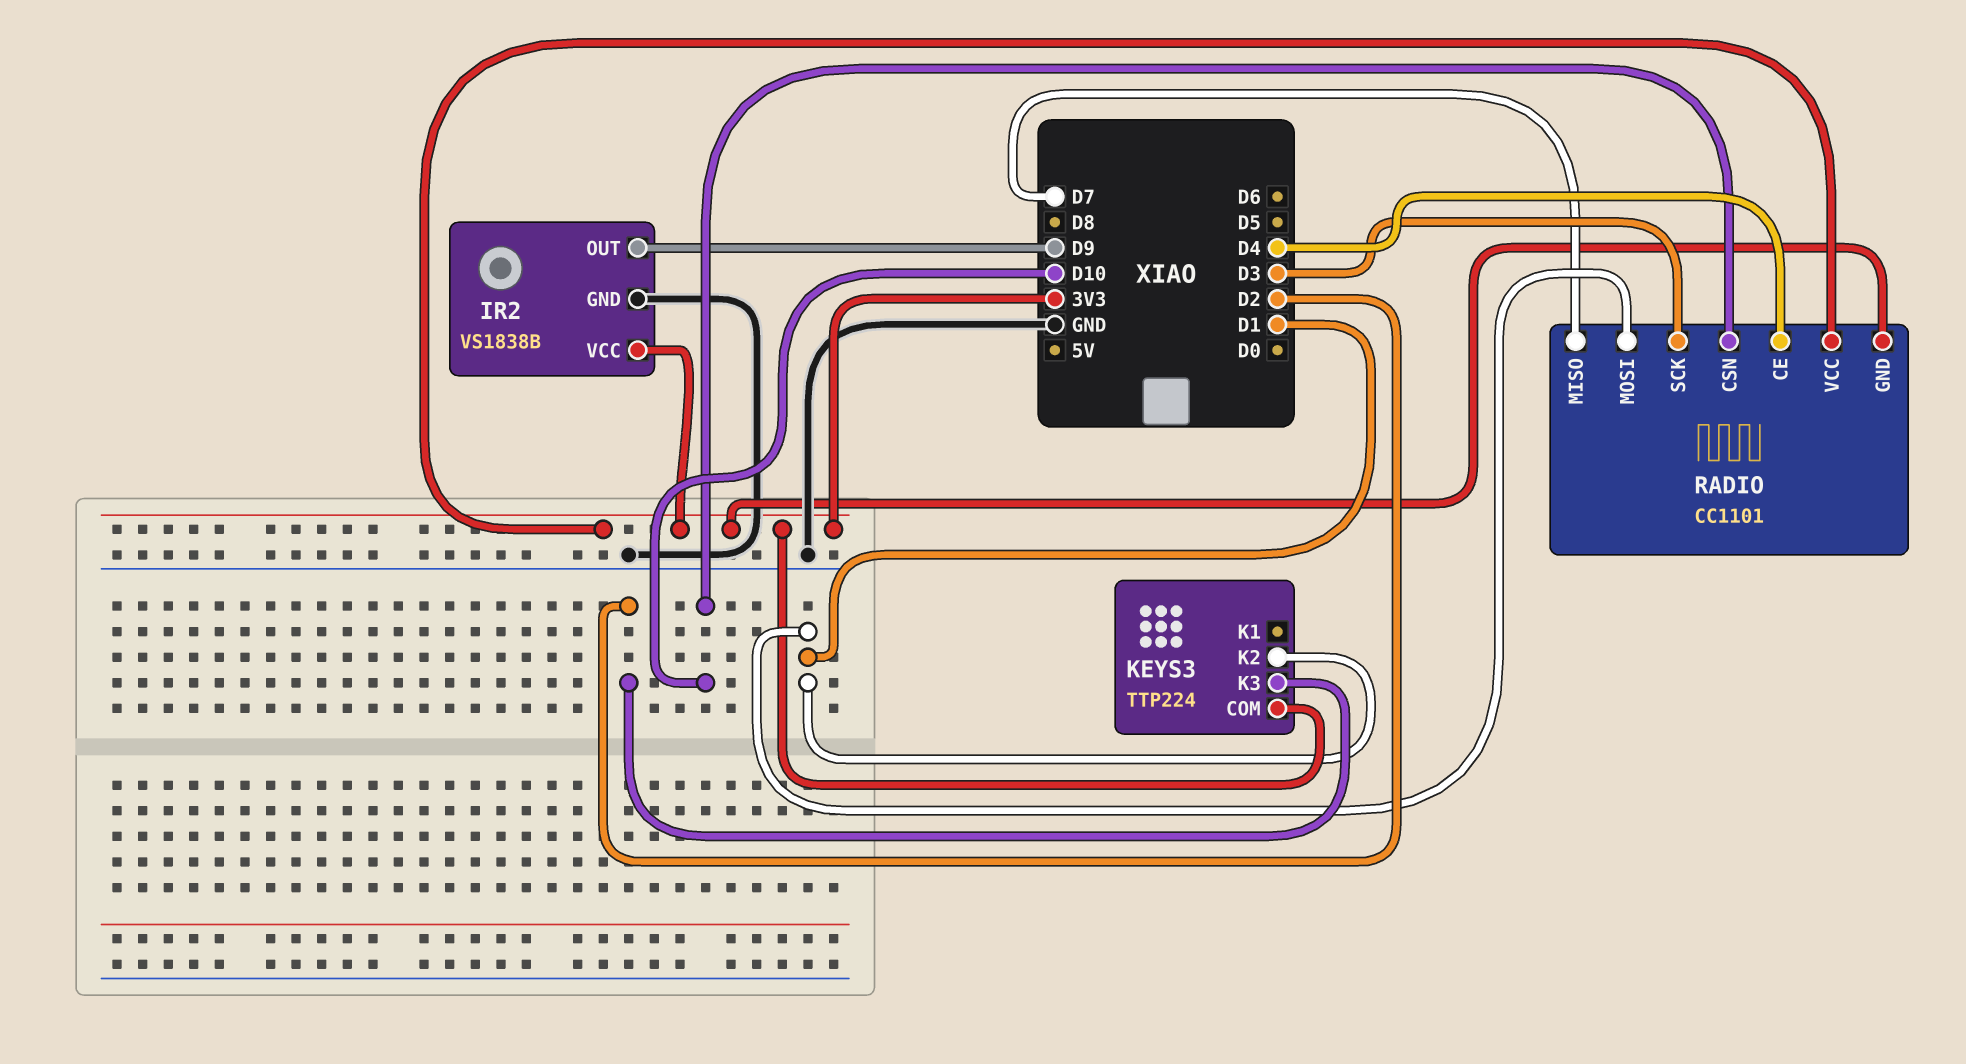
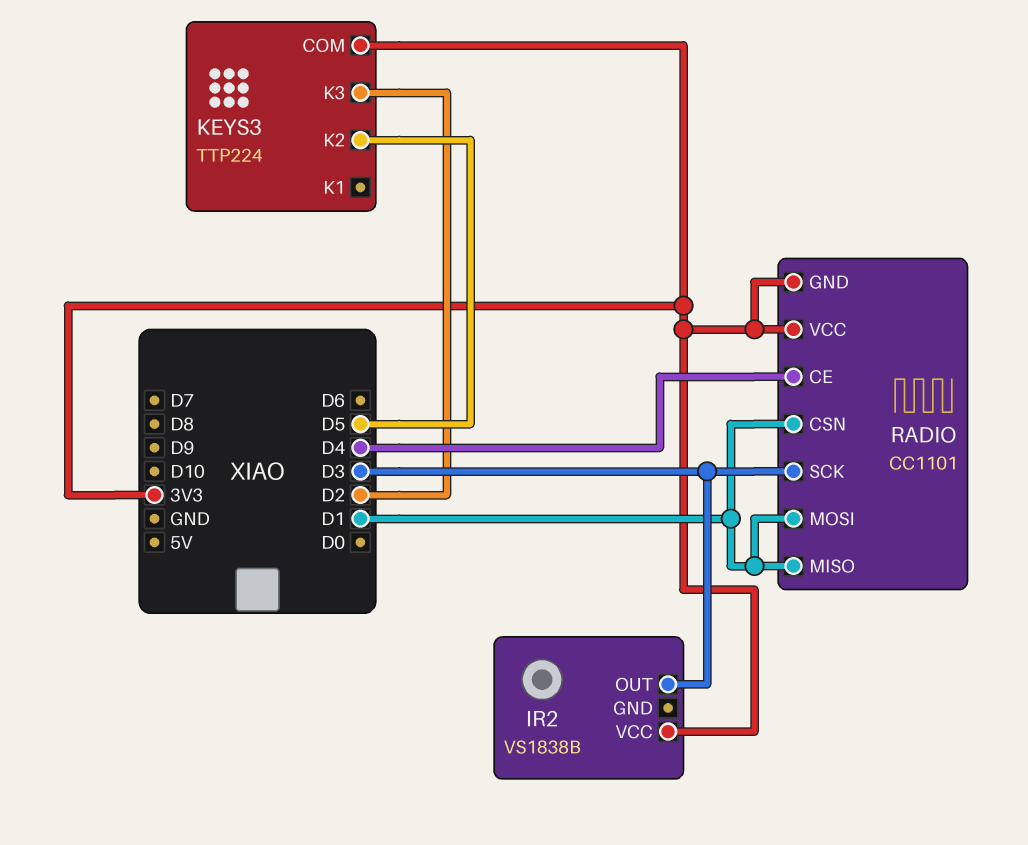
IR2 pin GND: GND -> none
IR2 pin OUT: D9 -> D3
KEYS3 pin K2: D1 -> D5
RADIO pin CSN: D10 -> D1
RADIO pin MISO: D7 -> D1

